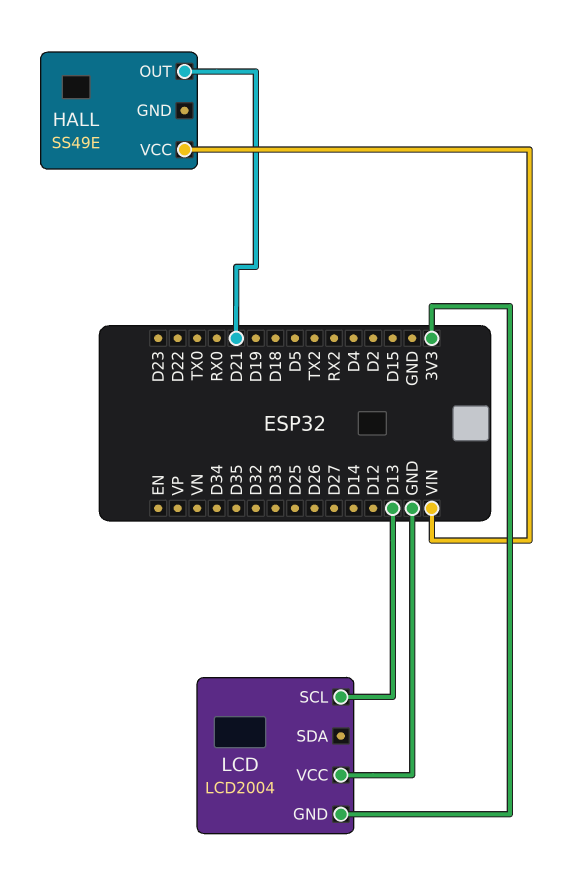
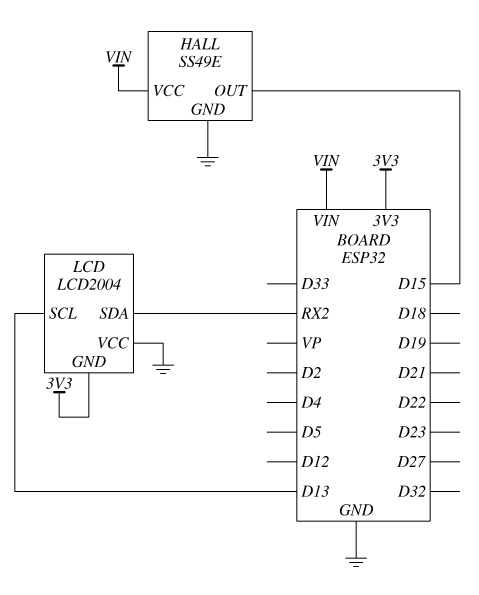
HALL pin GND: none -> GND
HALL pin OUT: D21 -> D15
LCD pin SDA: none -> RX2

